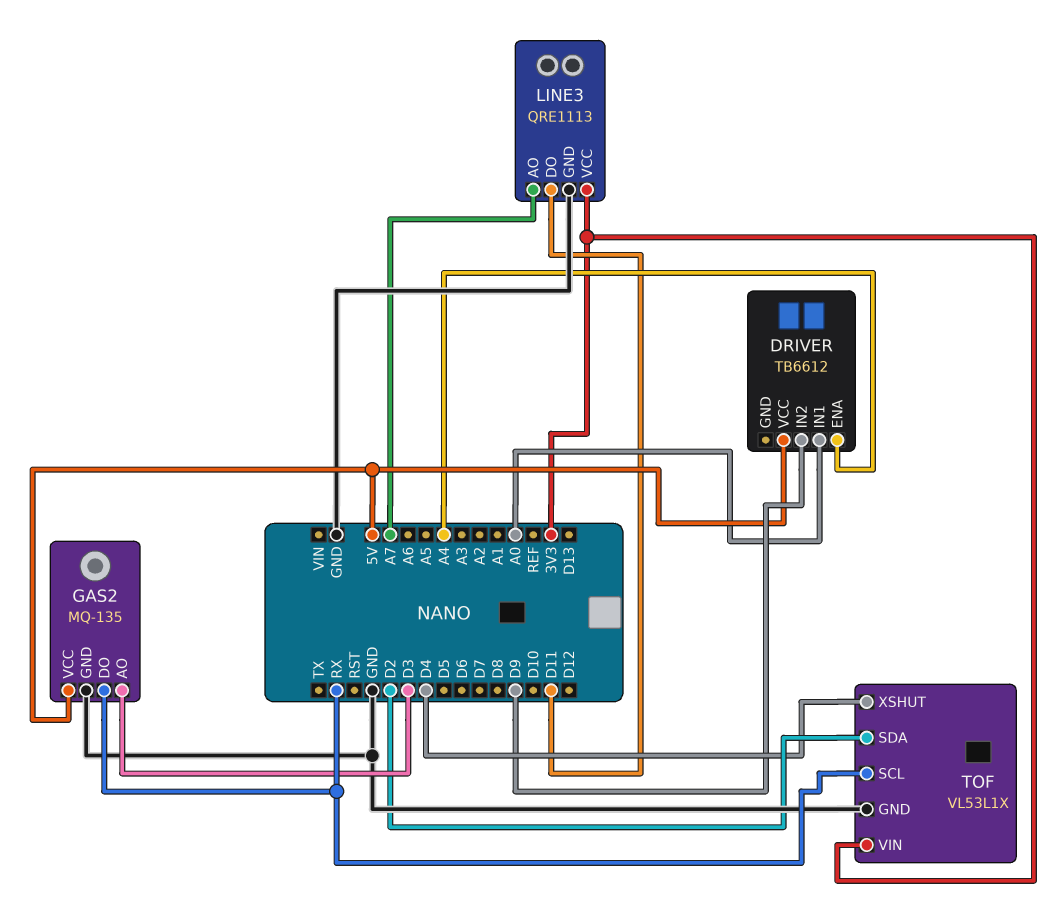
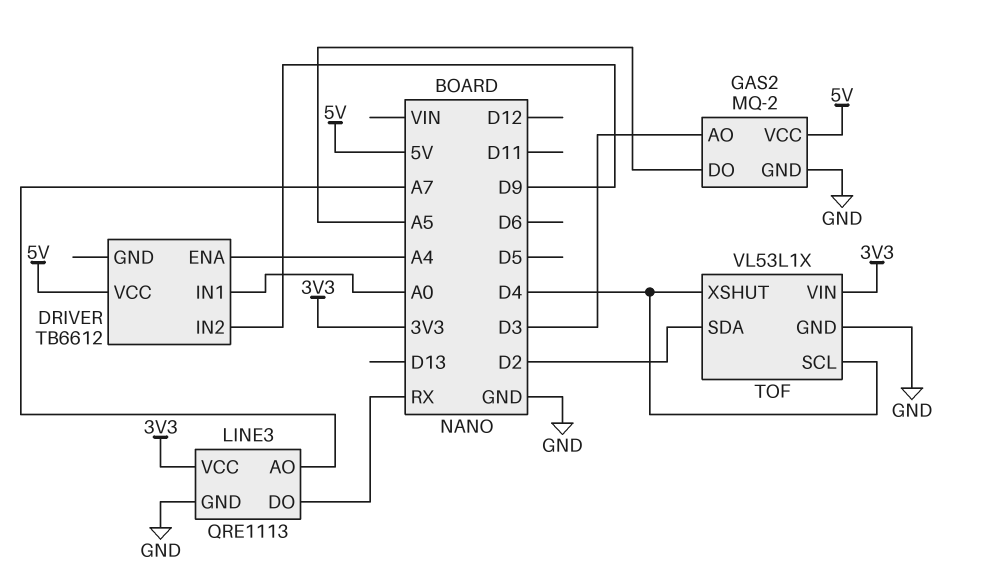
GAS2: MQ-135 -> MQ-2
GAS2 pin DO: RX -> A5
LINE3 pin DO: D11 -> RX
TOF pin SCL: RX -> D4

